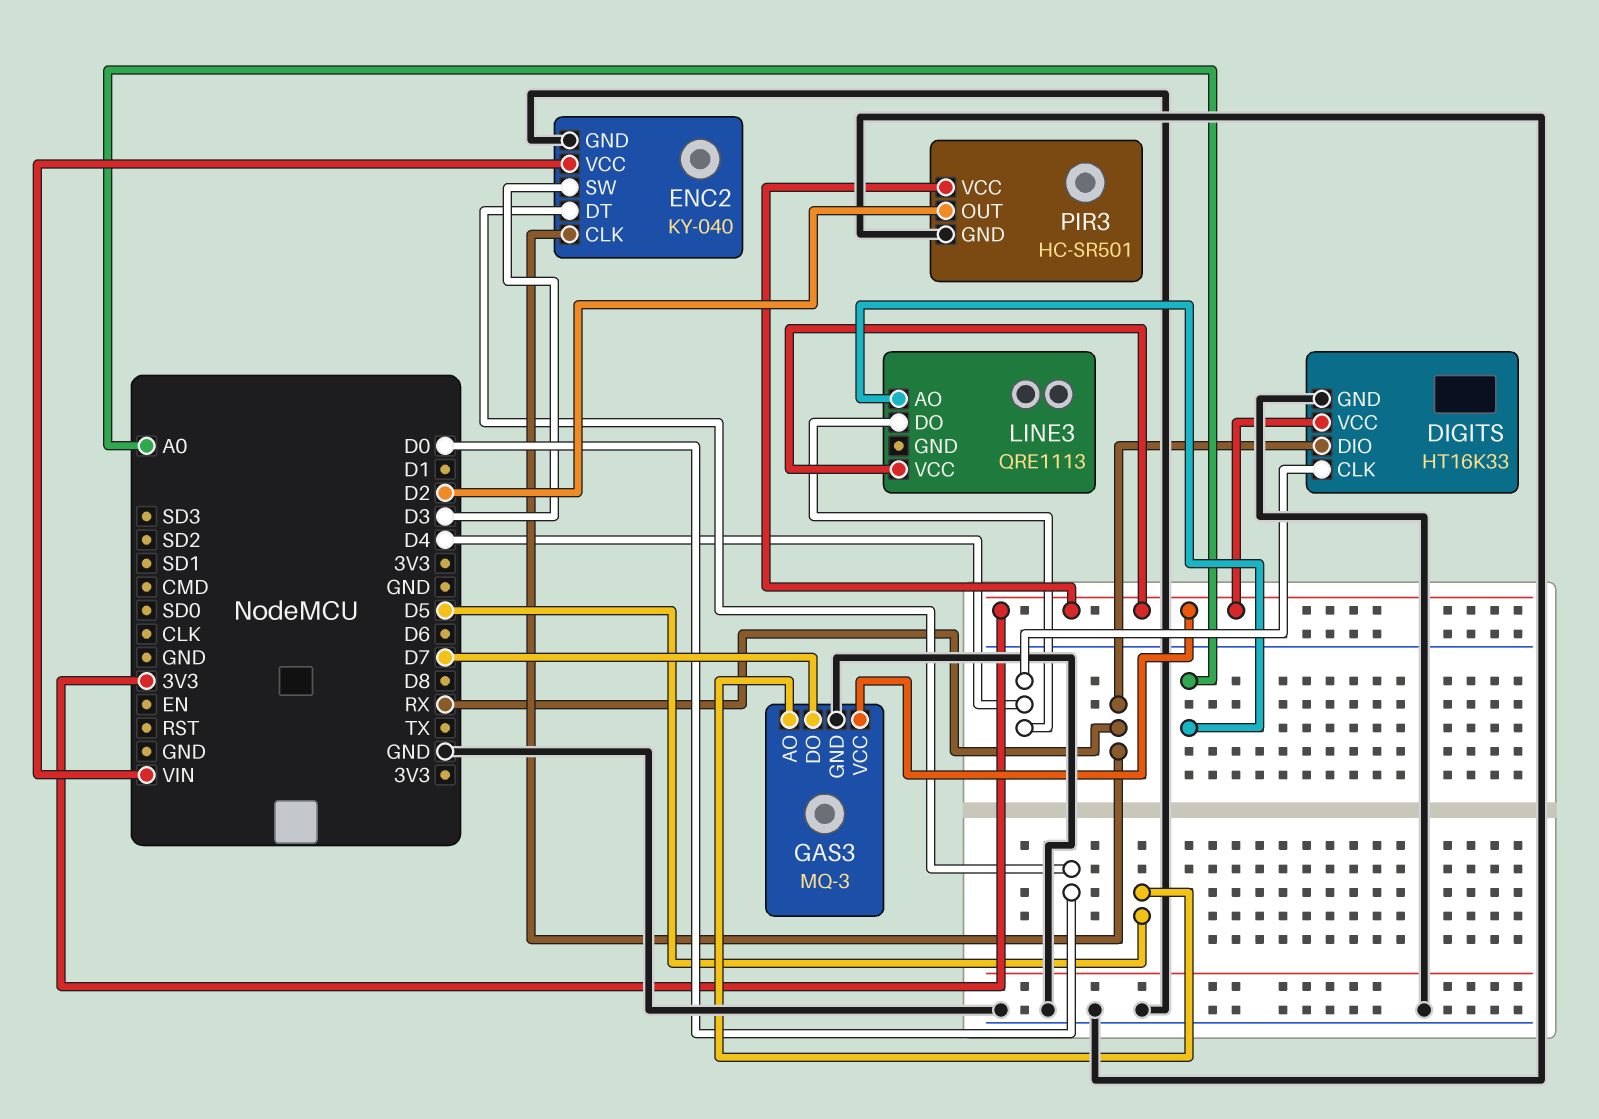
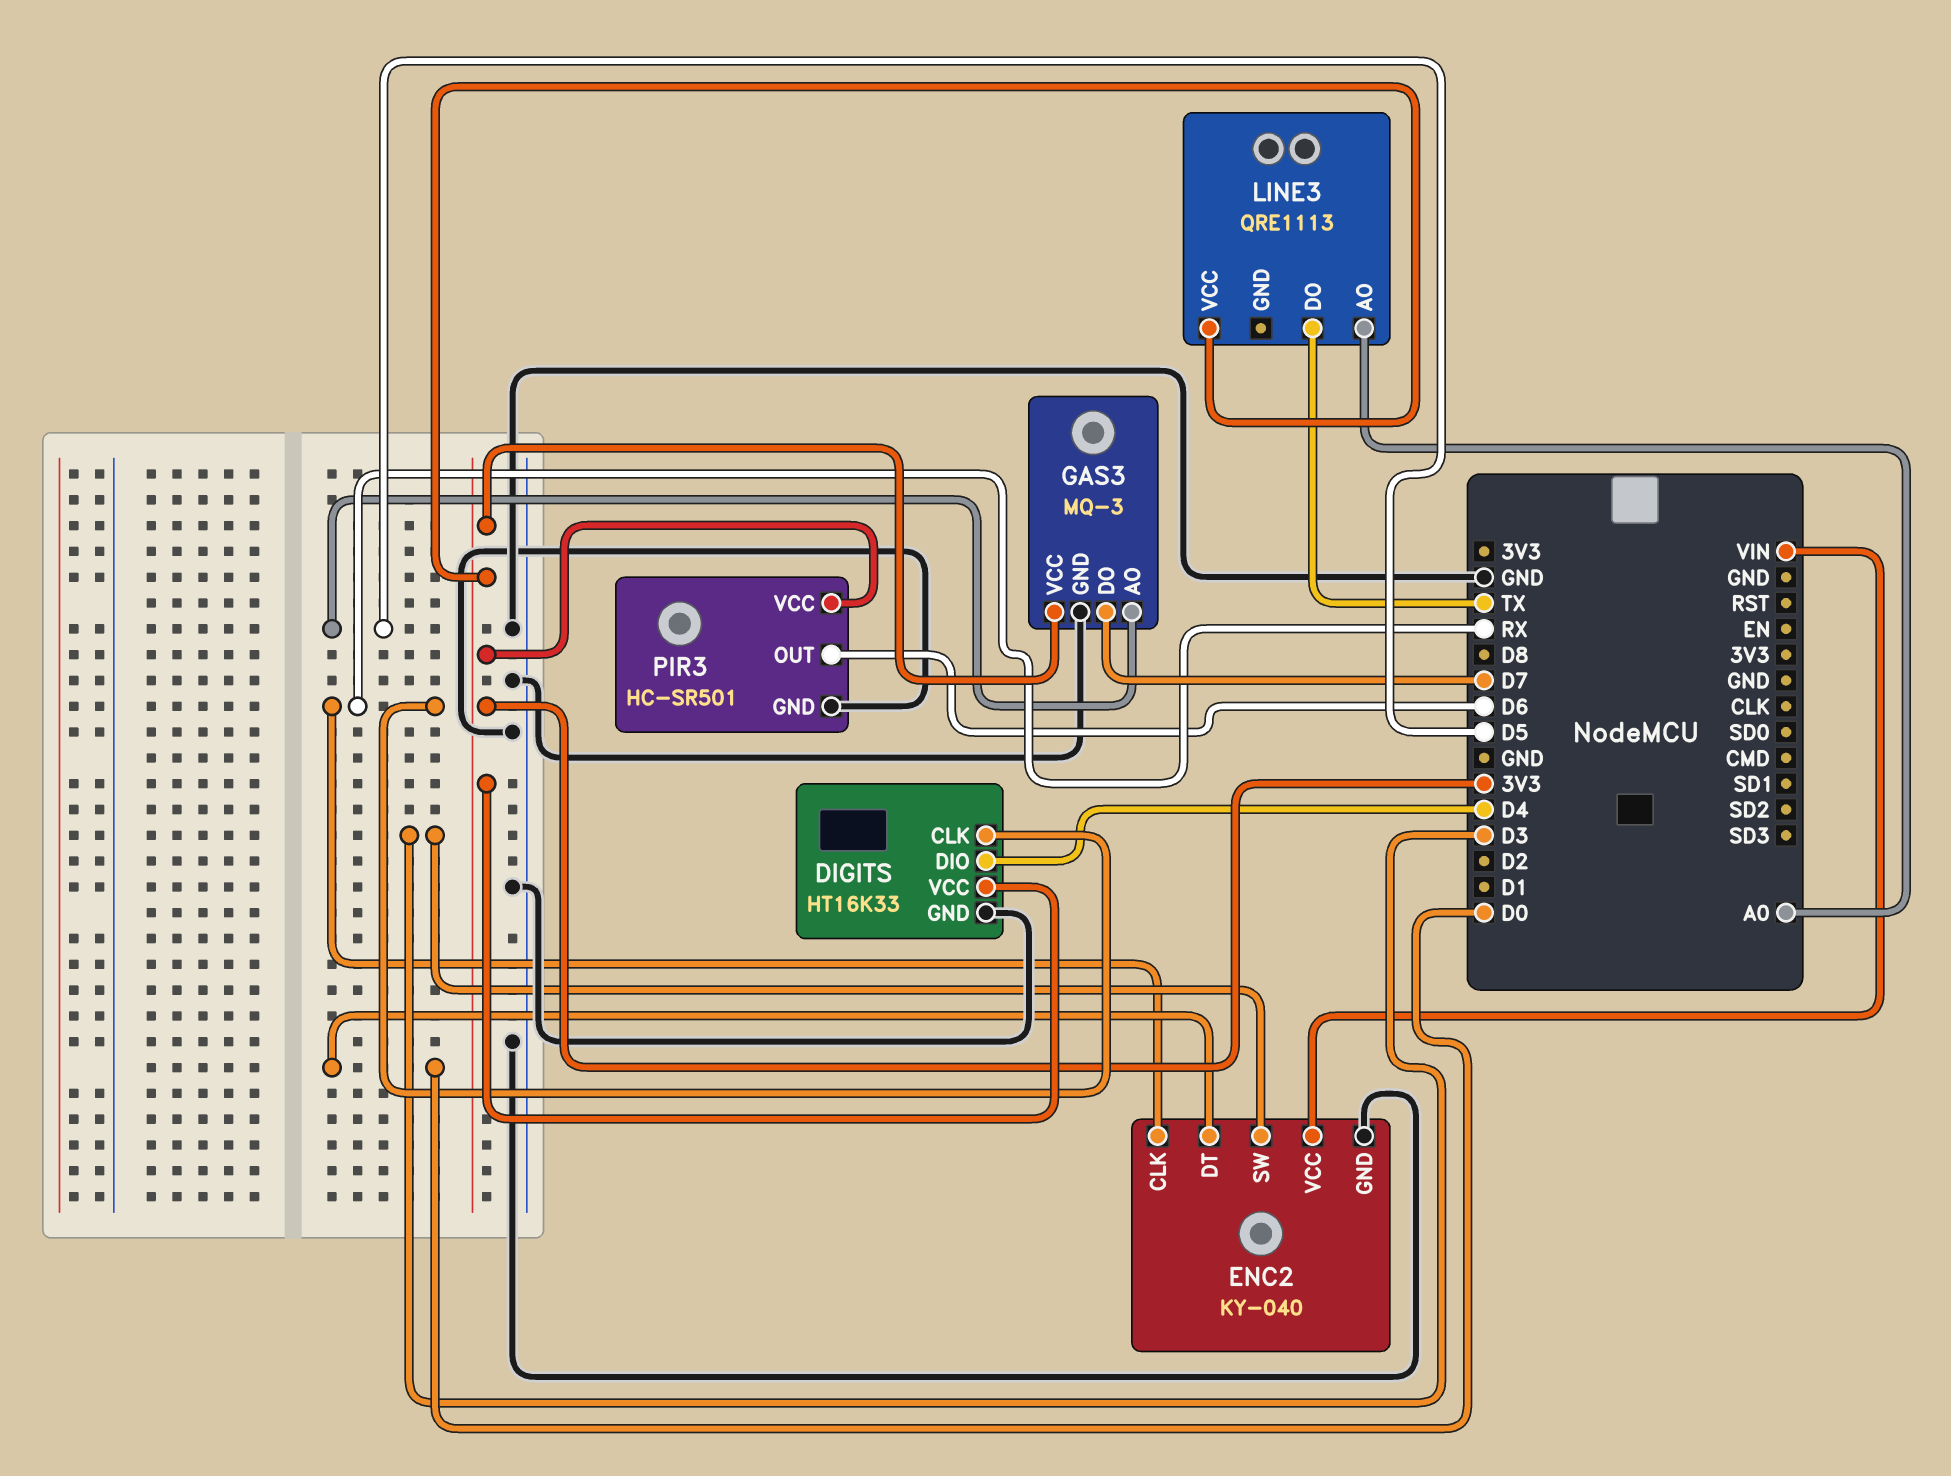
DIGITS pin CLK: D4 -> RX
DIGITS pin DIO: RX -> D4
LINE3 pin DO: D4 -> TX
PIR3 pin OUT: D2 -> D6

